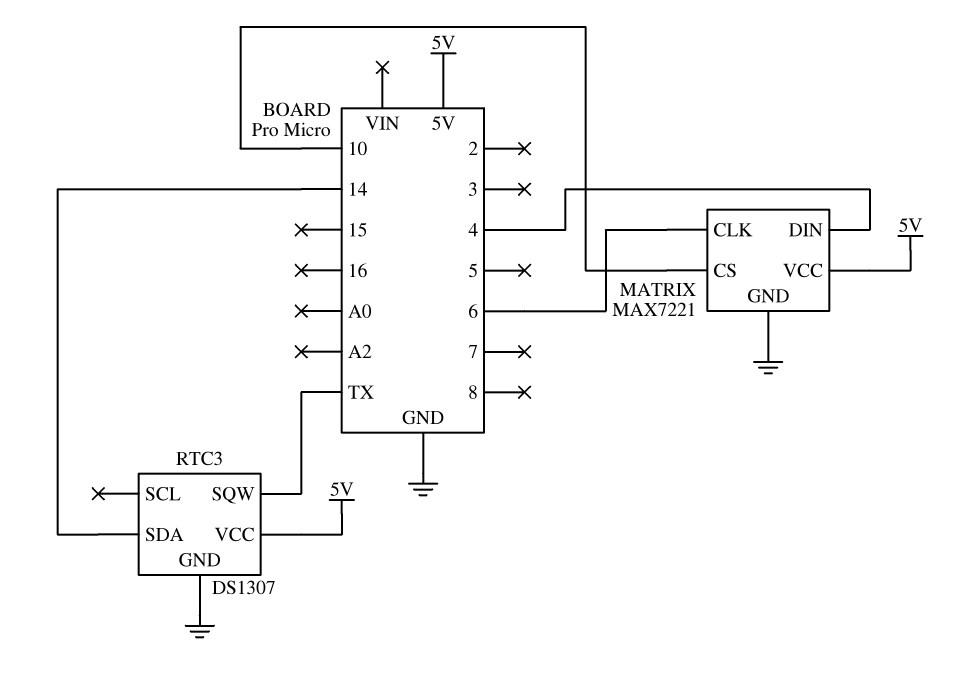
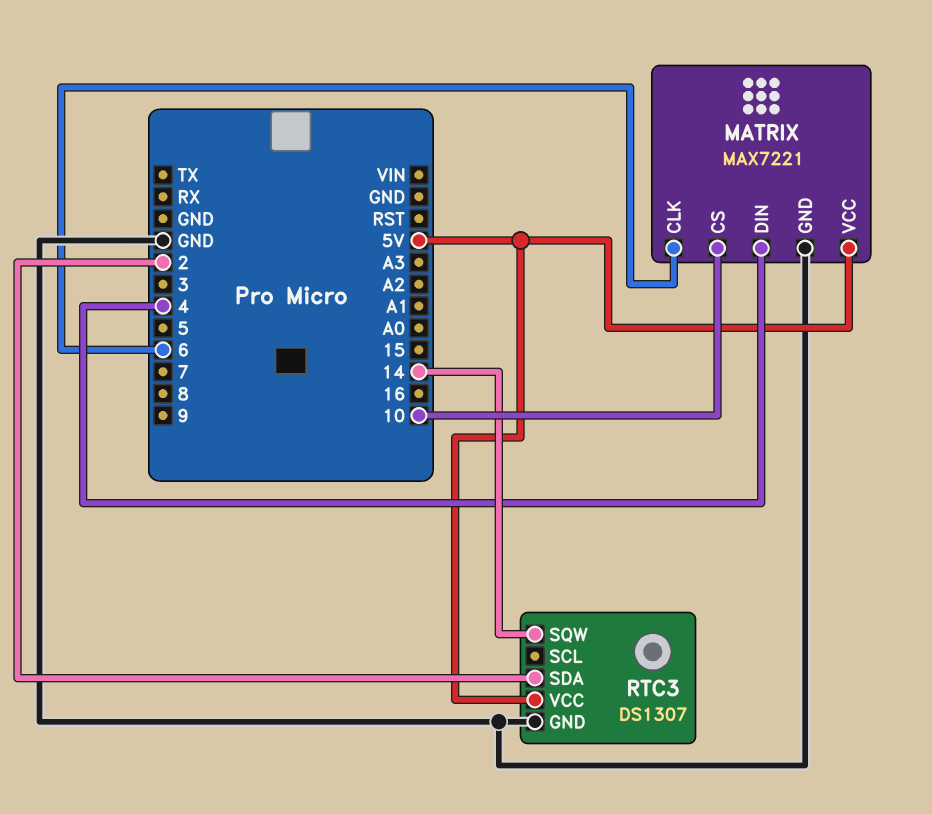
RTC3 pin SDA: 14 -> 2
RTC3 pin SQW: TX -> 14

